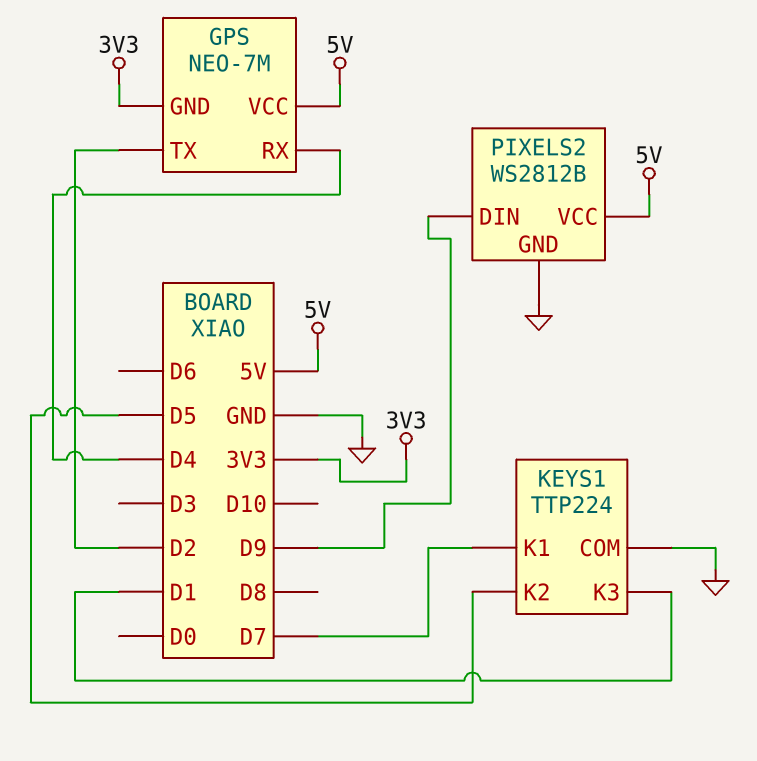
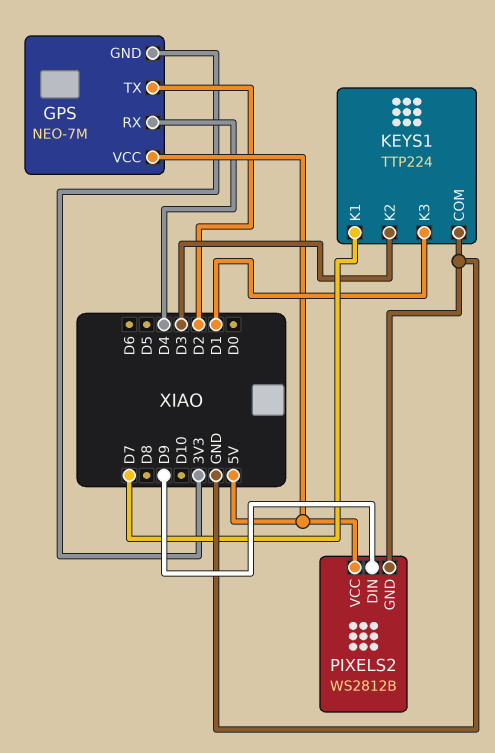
KEYS1 pin K2: D5 -> D3

